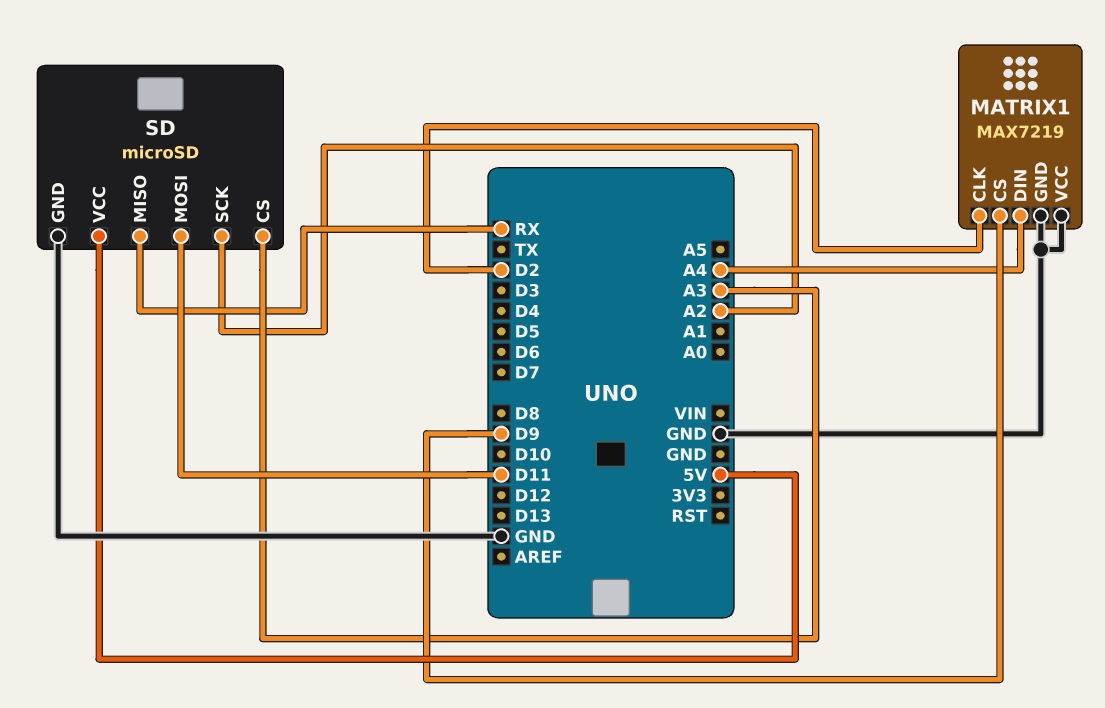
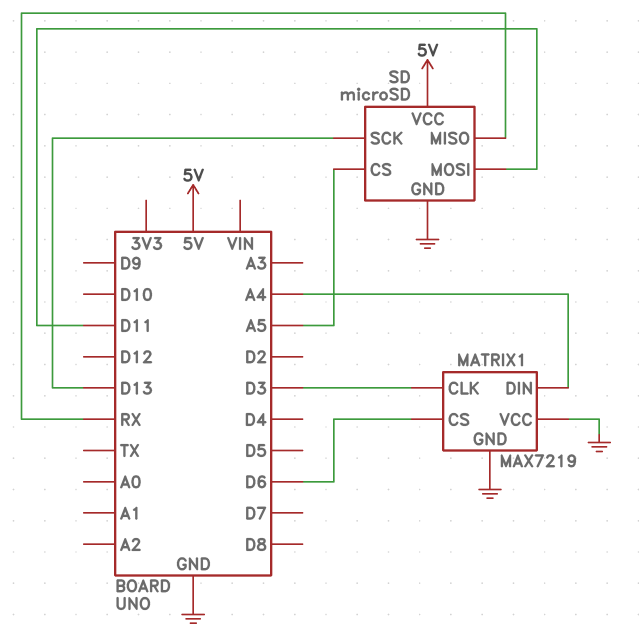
MATRIX1 pin CLK: D2 -> D3
MATRIX1 pin CS: D9 -> D6
SD pin CS: A3 -> A5
SD pin SCK: A2 -> D13

